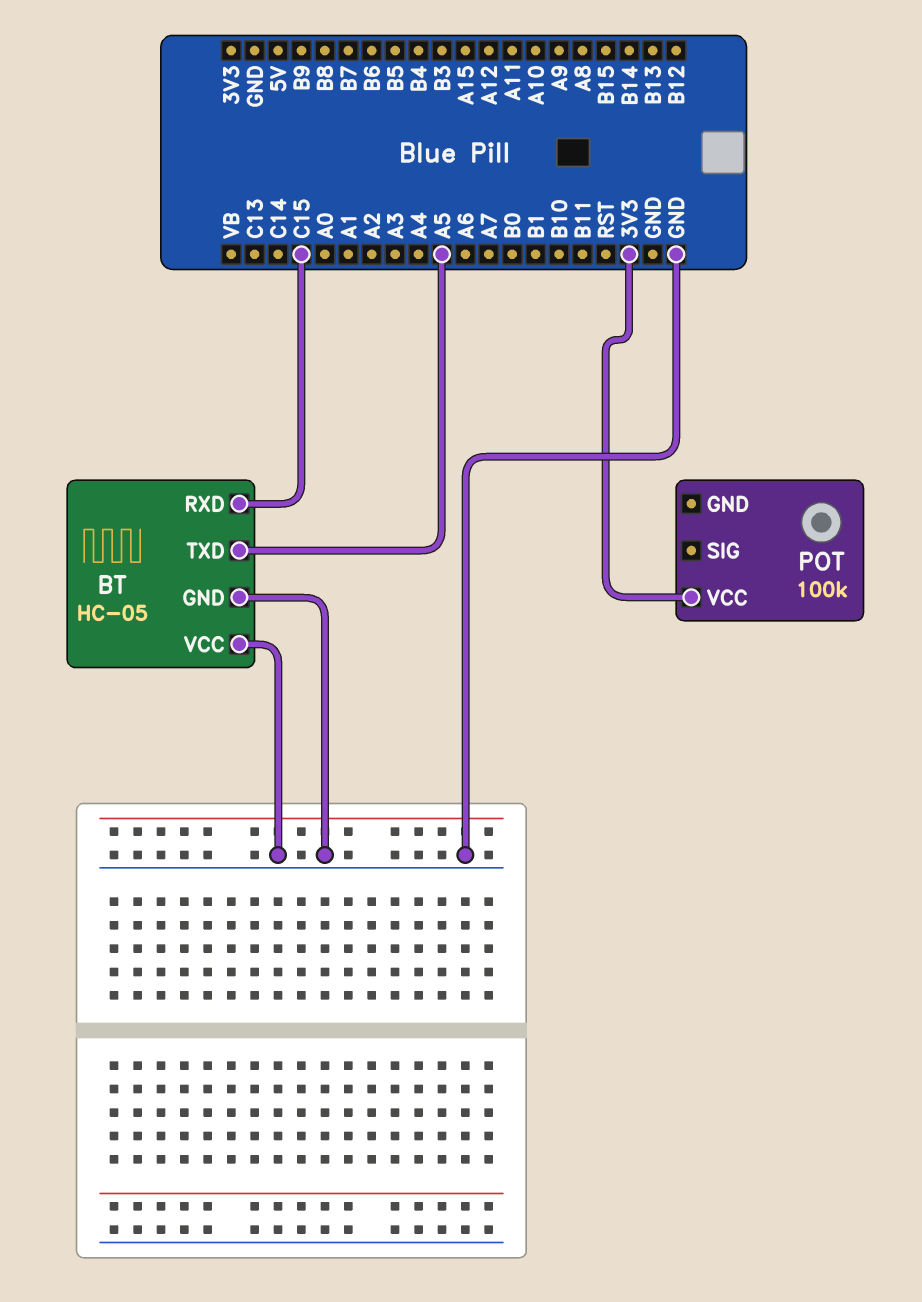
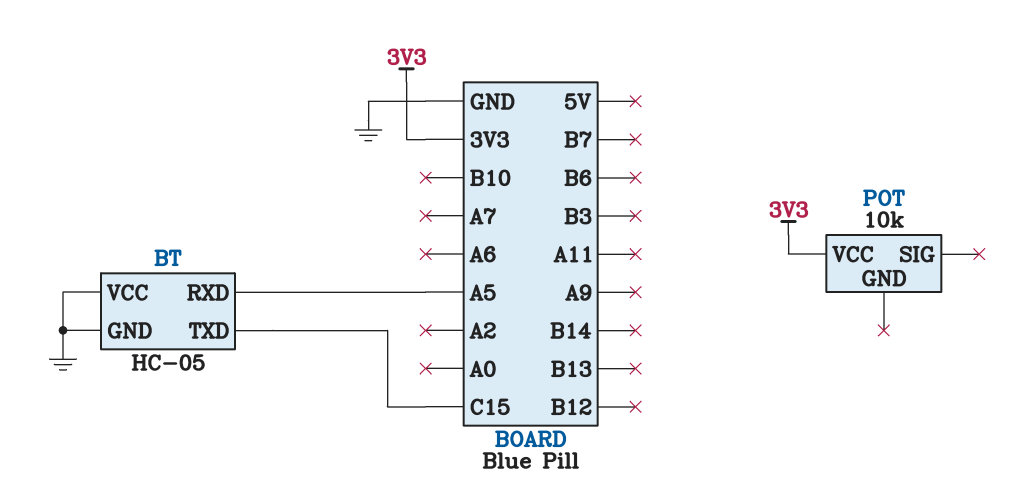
BT pin RXD: C15 -> A5
BT pin TXD: A5 -> C15
POT: 100k -> 10k

